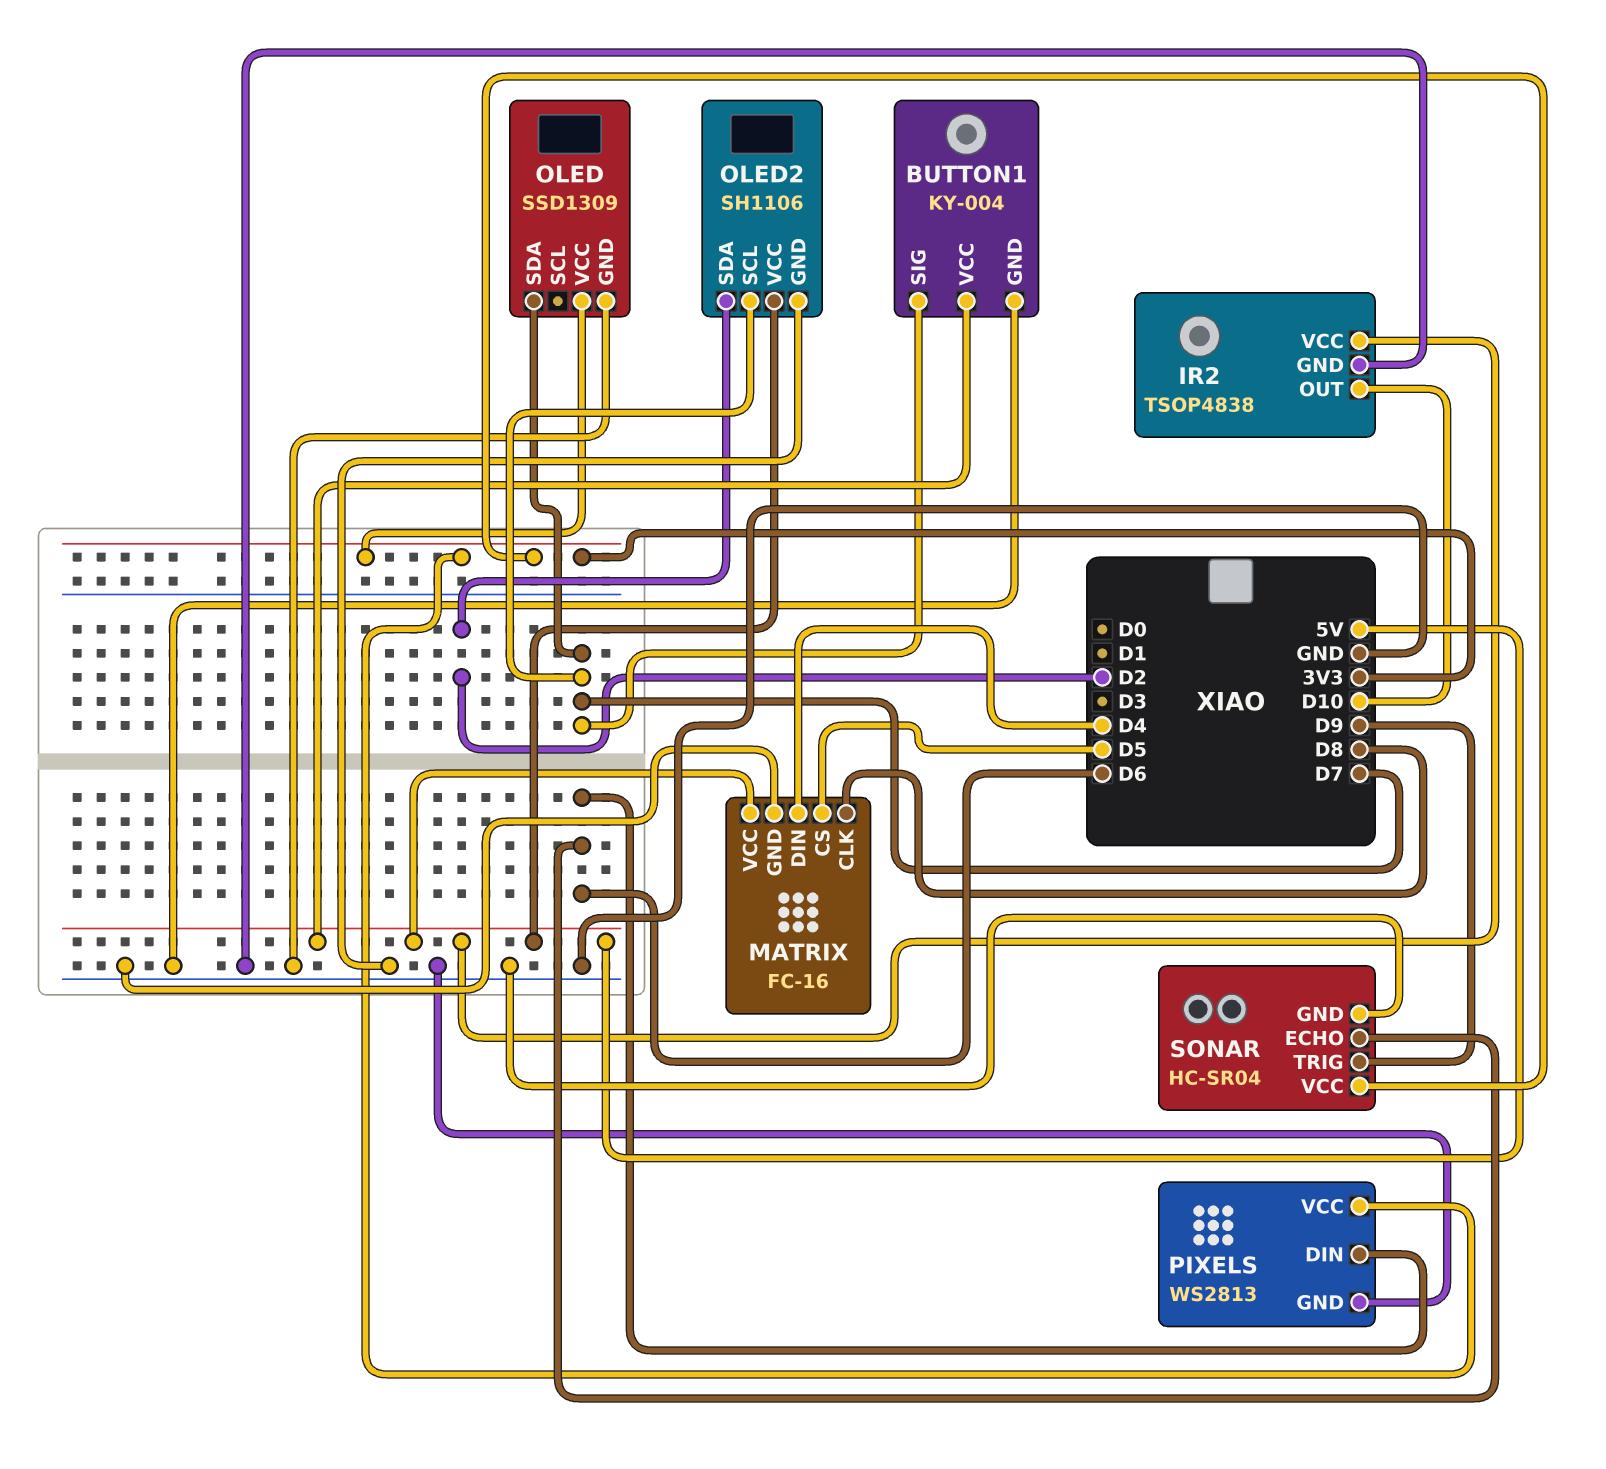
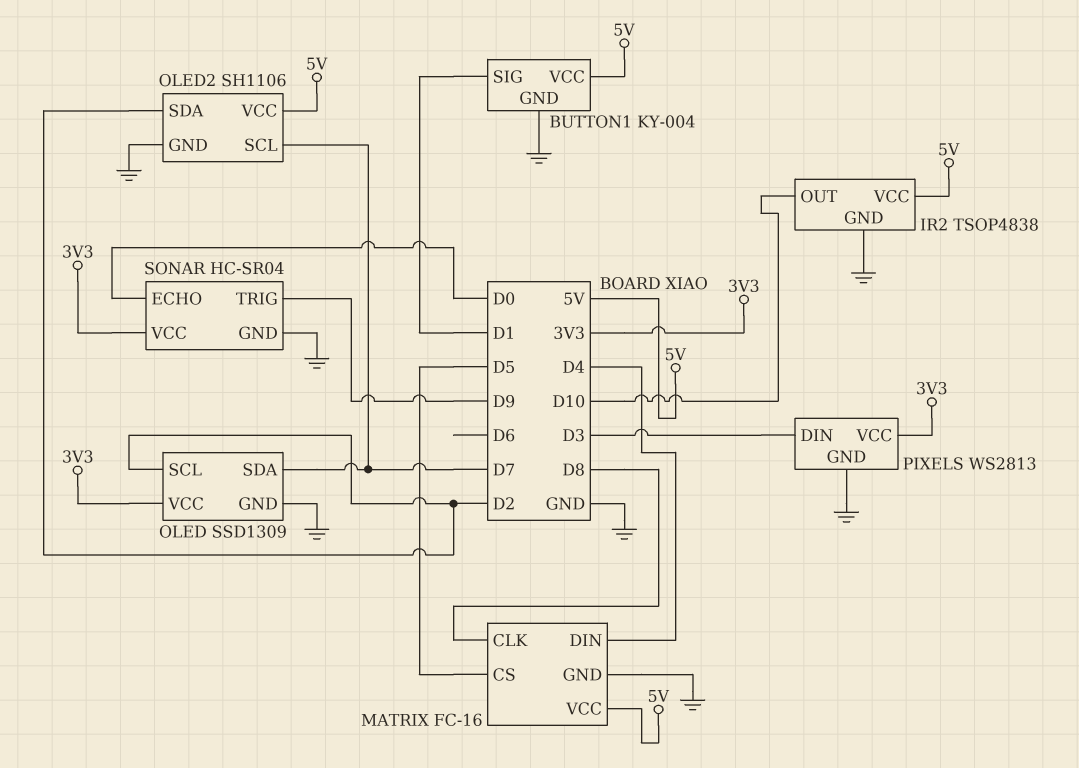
BUTTON1 pin SIG: D7 -> D1
OLED pin SCL: none -> D2
PIXELS pin DIN: D6 -> D3
SONAR pin ECHO: D6 -> D0

